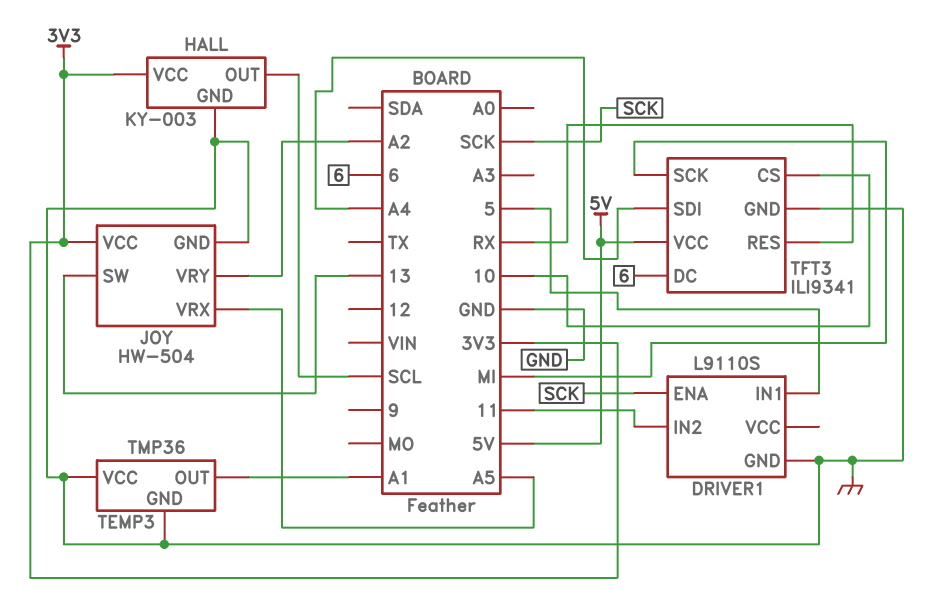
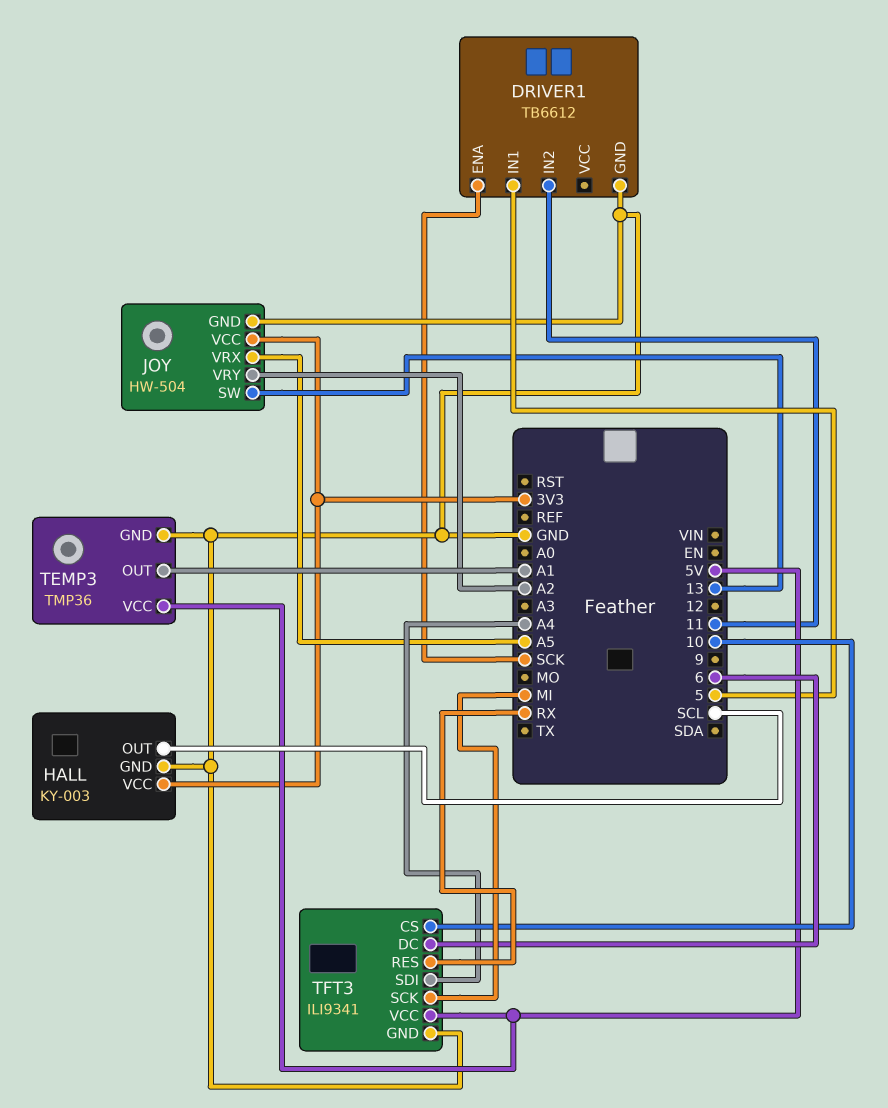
DRIVER1: L9110S -> TB6612
TEMP3 pin VCC: GND -> 5V

